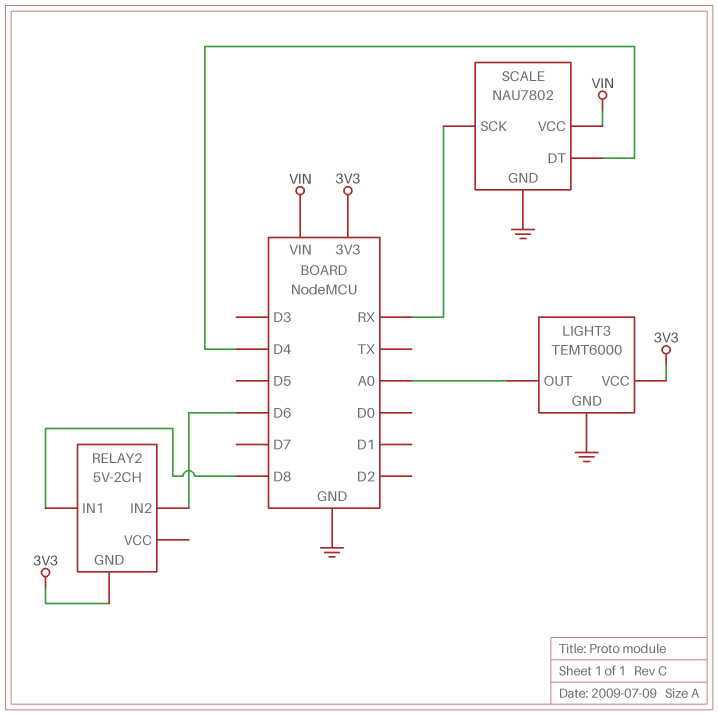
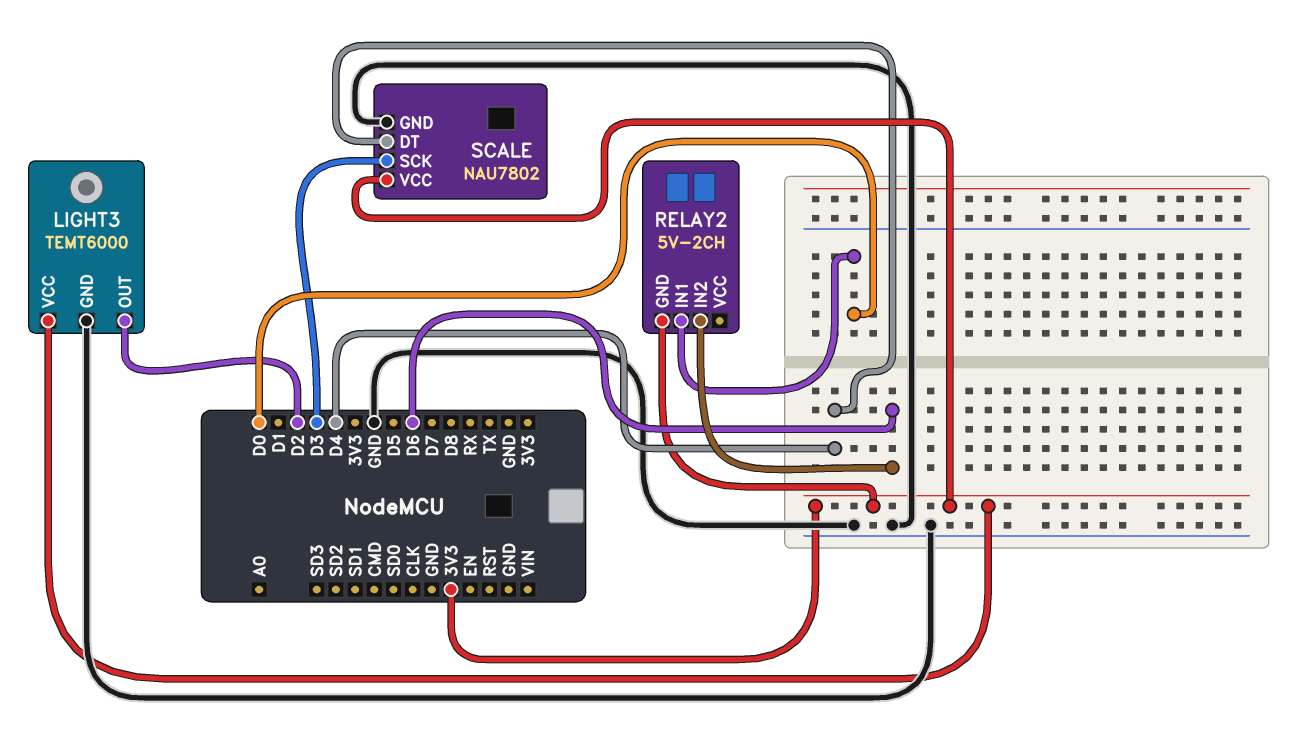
LIGHT3 pin OUT: A0 -> D2
RELAY2 pin IN1: D8 -> D0
SCALE pin SCK: RX -> D3
SCALE pin VCC: VIN -> 3V3

